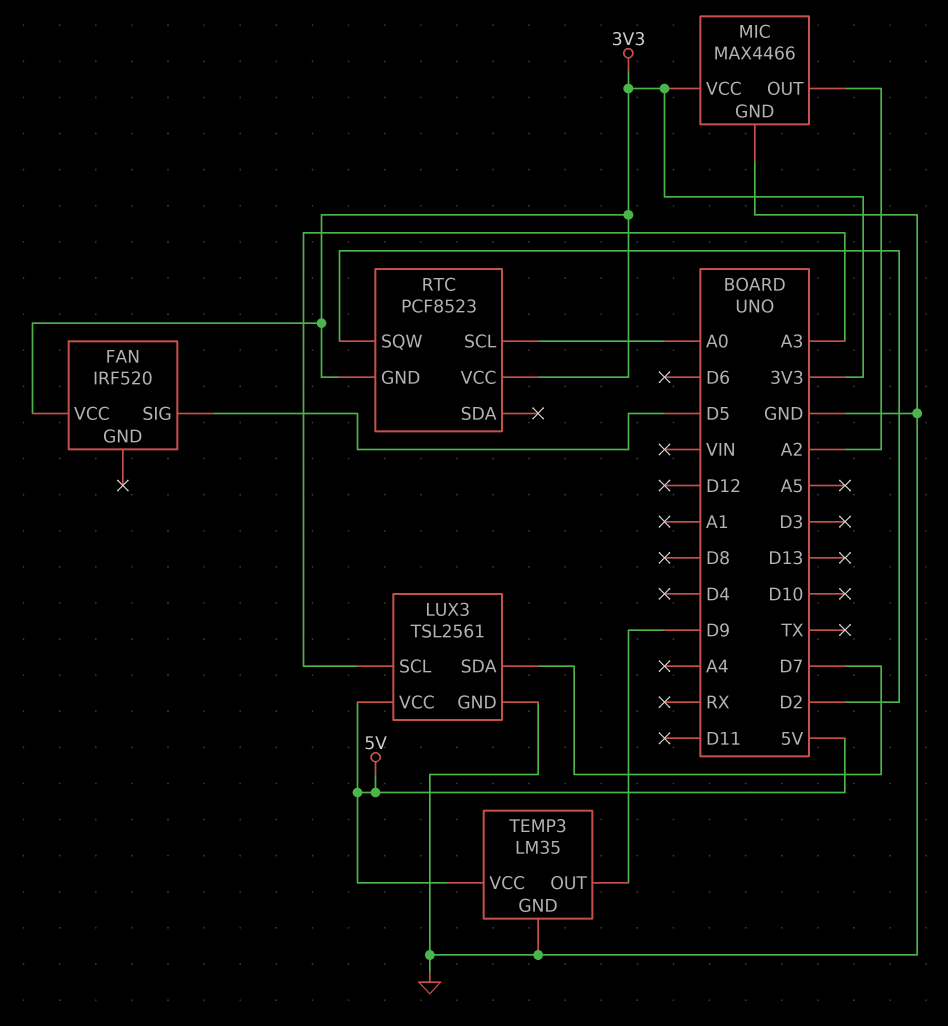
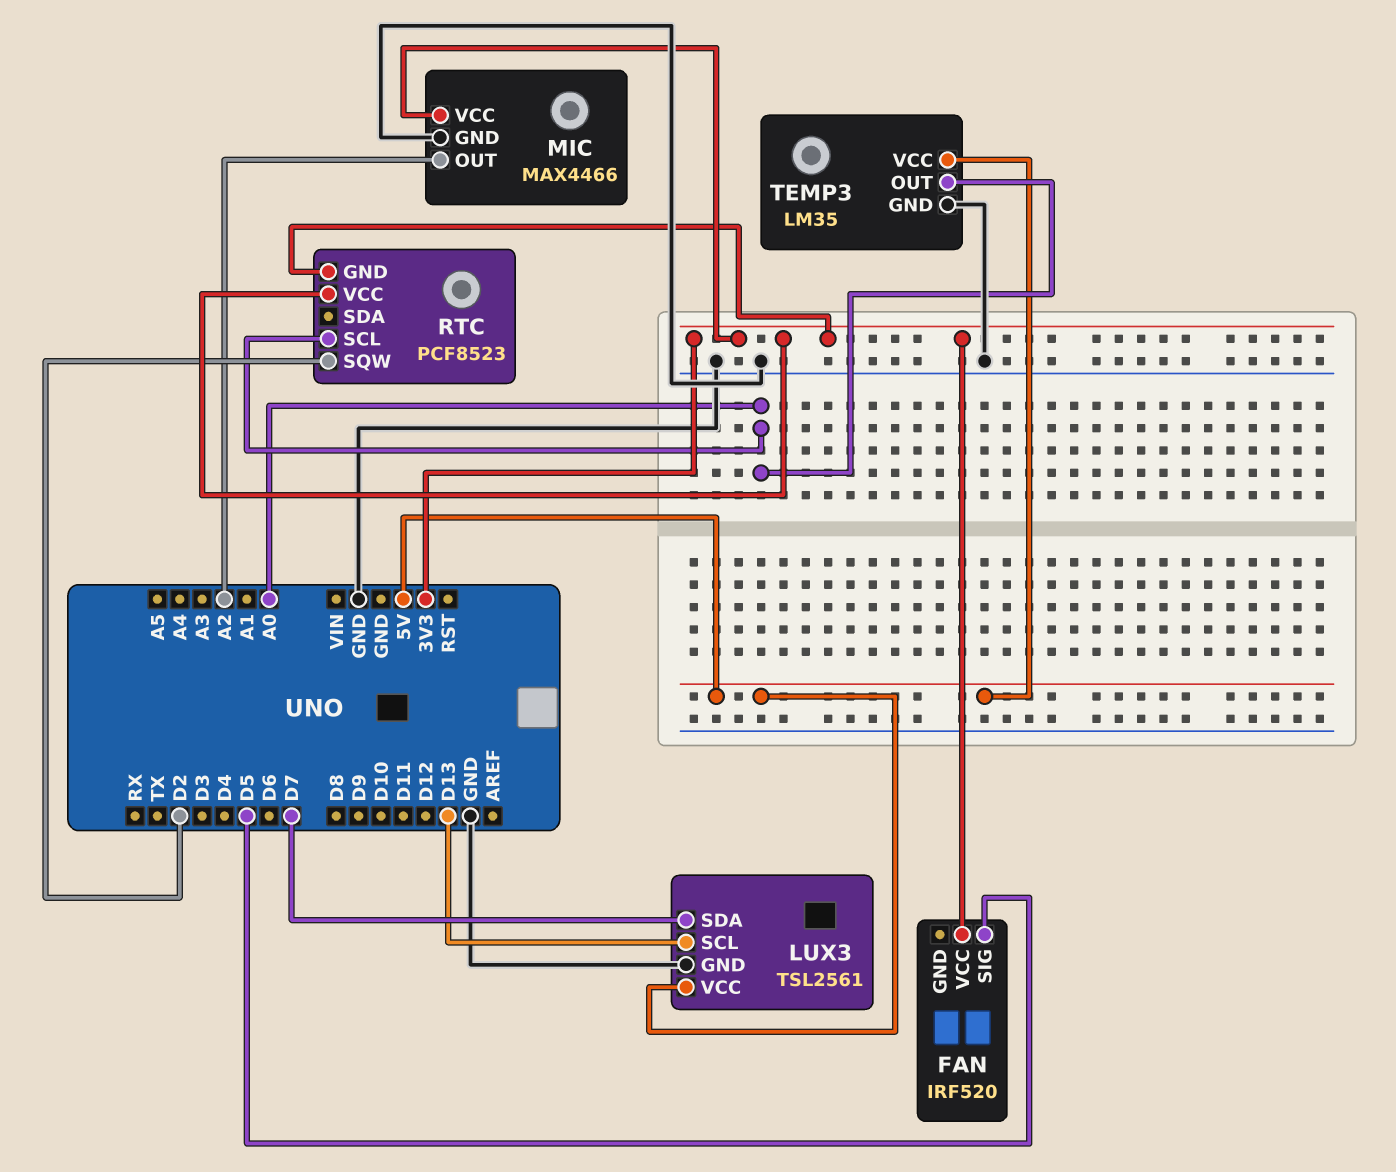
LUX3 pin SCL: A3 -> D13
TEMP3 pin OUT: D9 -> A0

